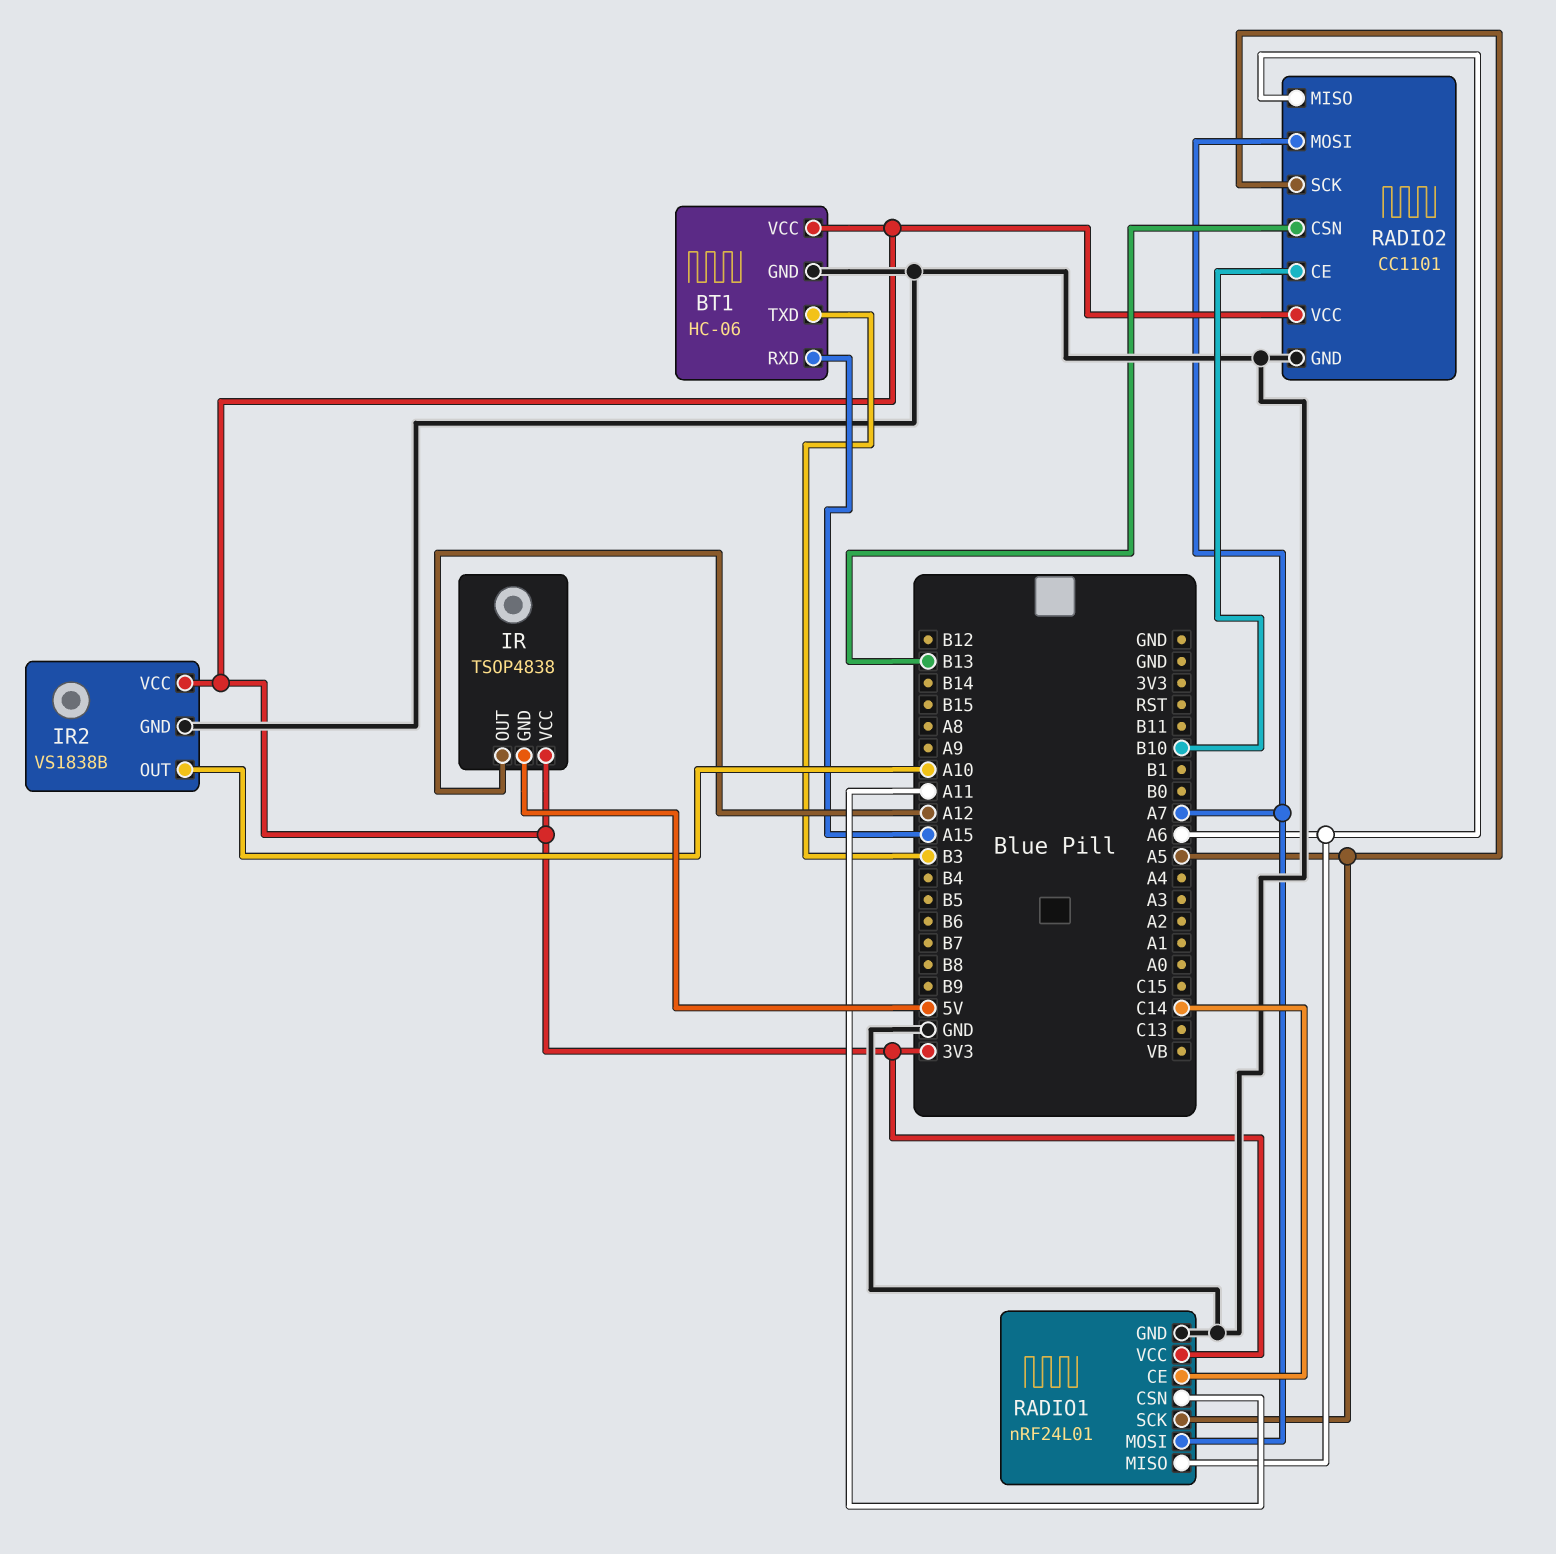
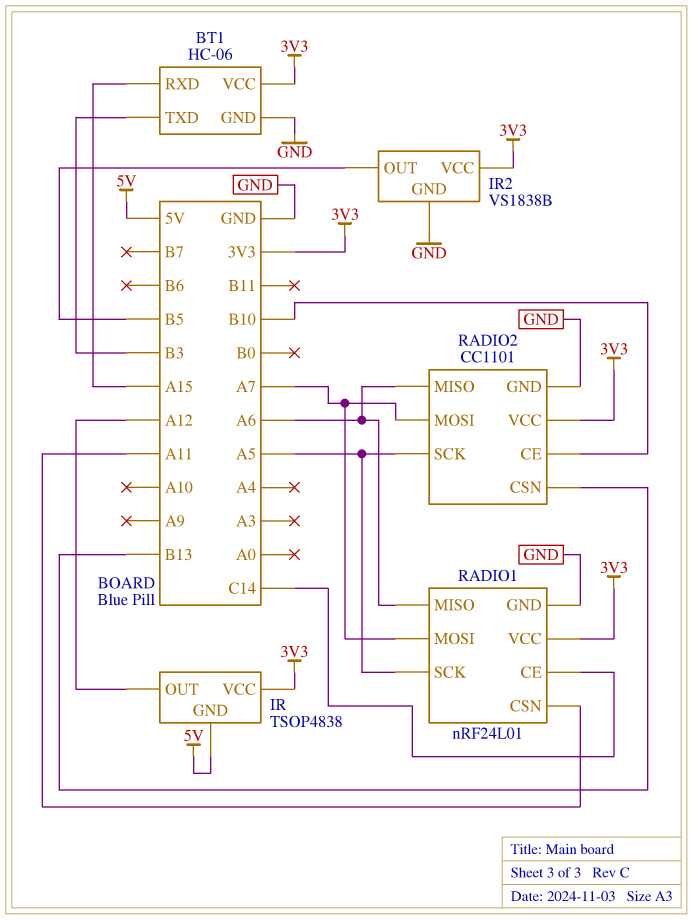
IR2 pin OUT: A10 -> B5

